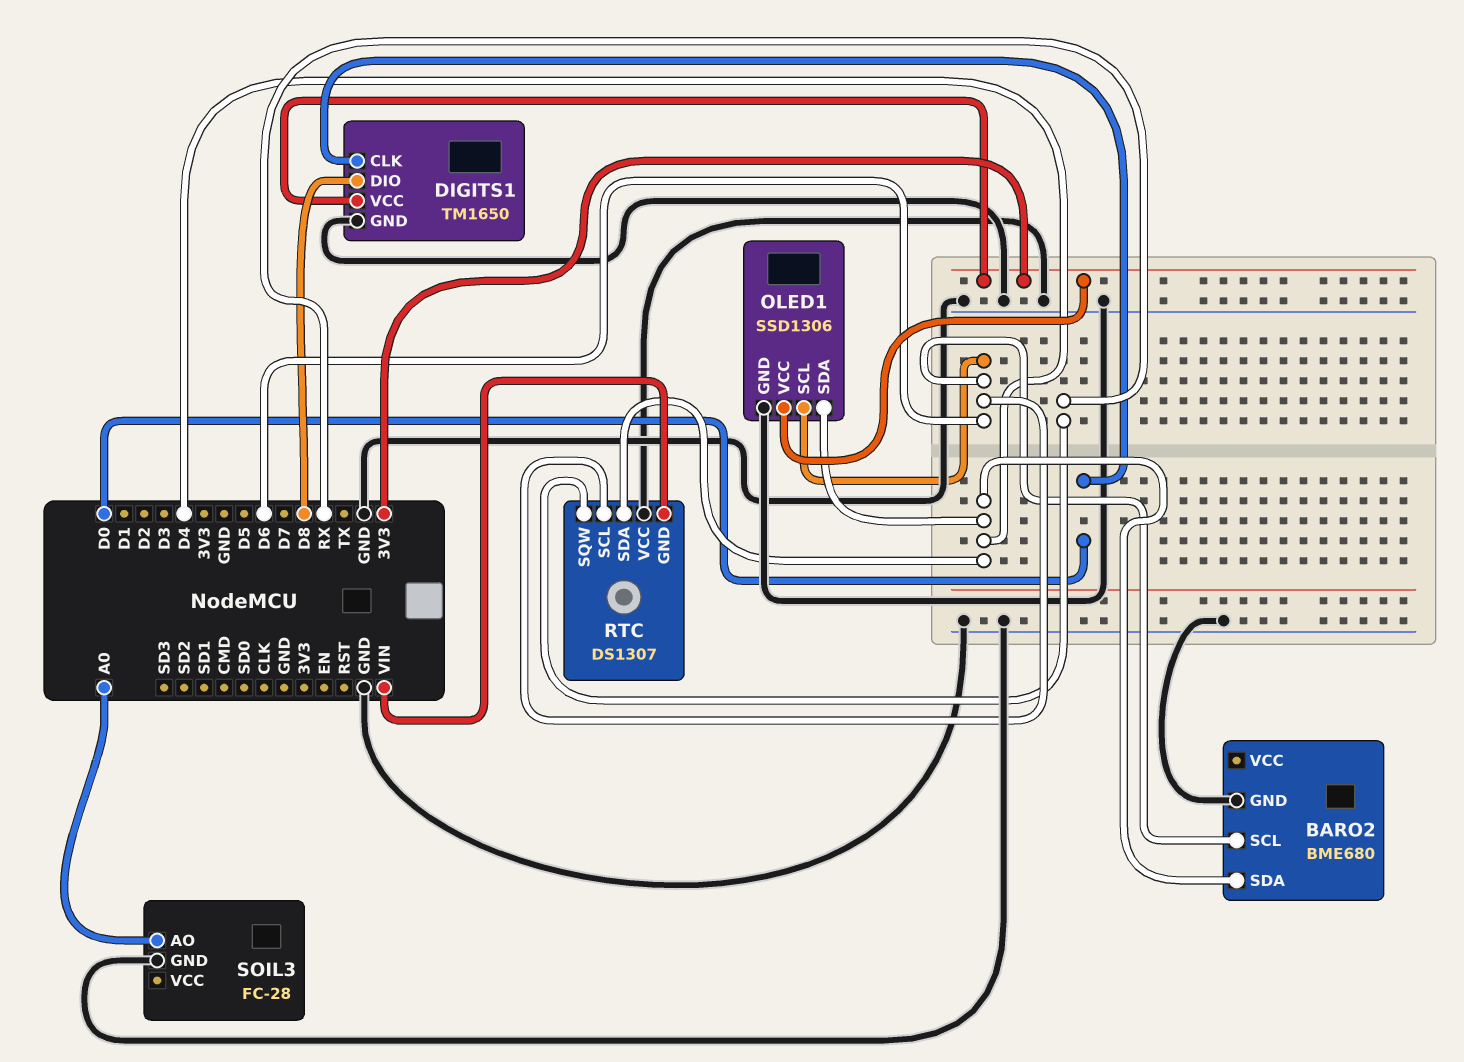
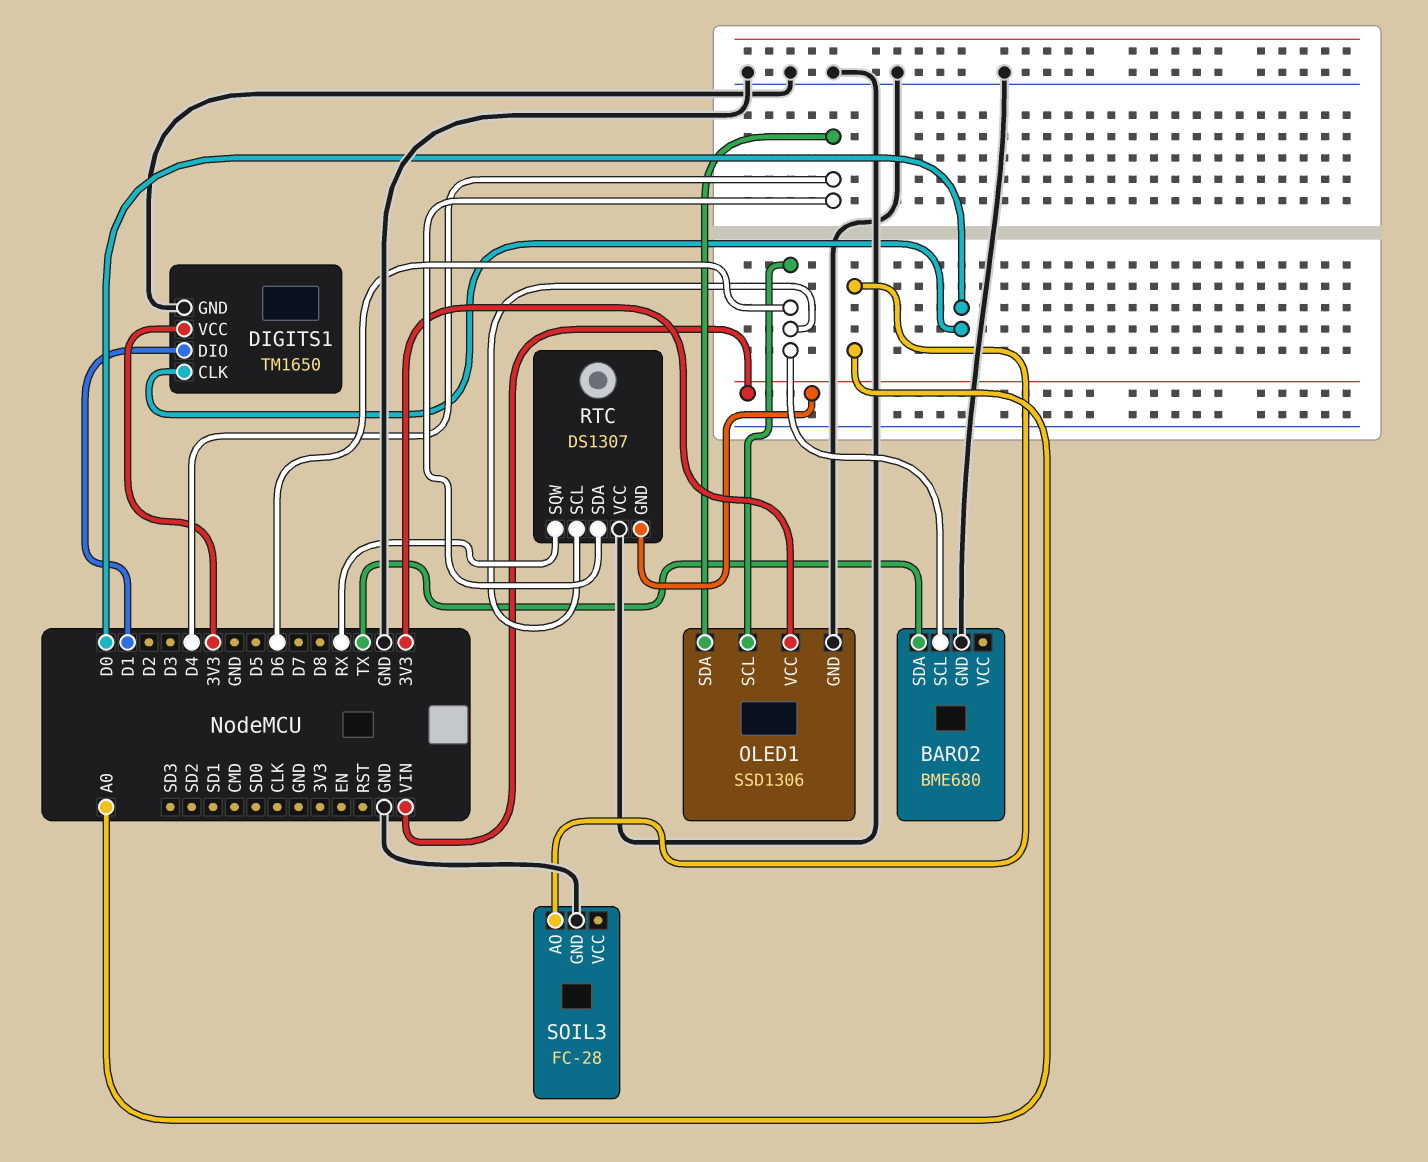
BARO2 pin SDA: D4 -> TX
DIGITS1 pin DIO: D8 -> D1

